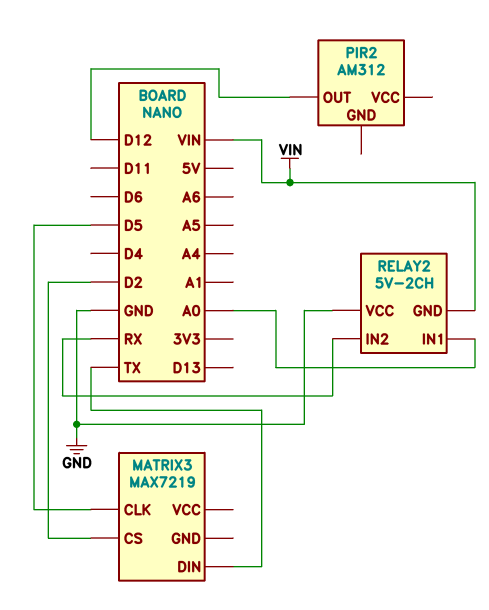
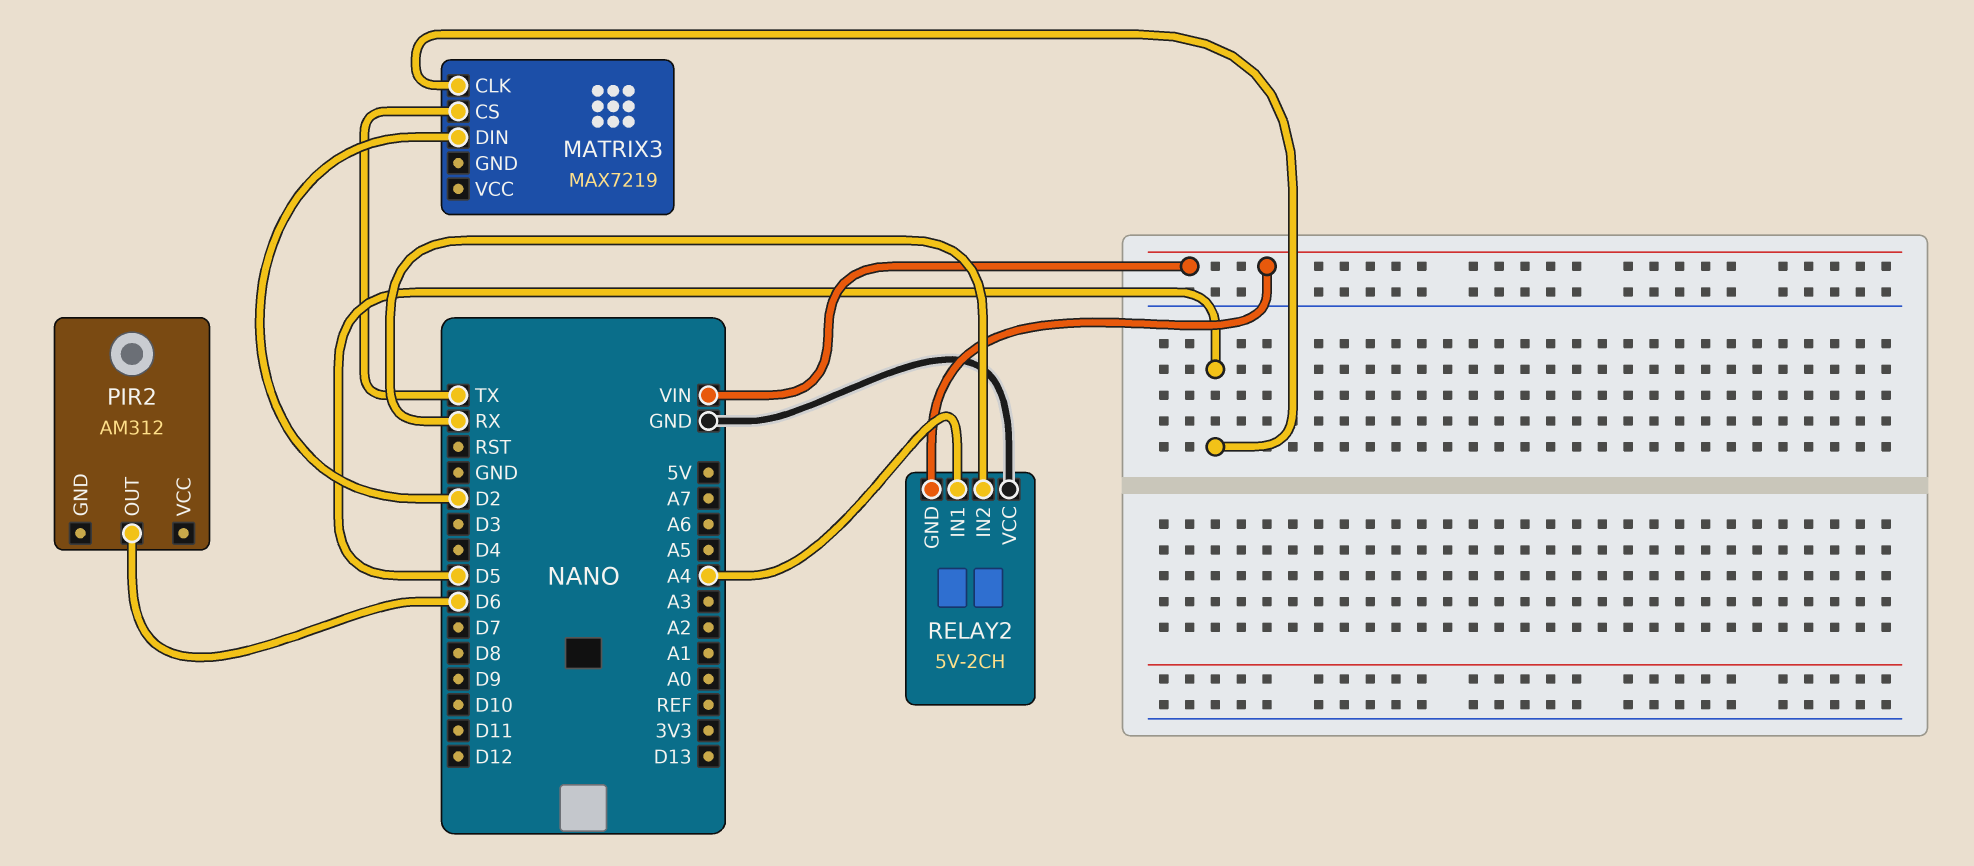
MATRIX3 pin CS: D2 -> TX
MATRIX3 pin DIN: TX -> D2
PIR2 pin OUT: D12 -> D6
RELAY2 pin IN1: A0 -> A4

